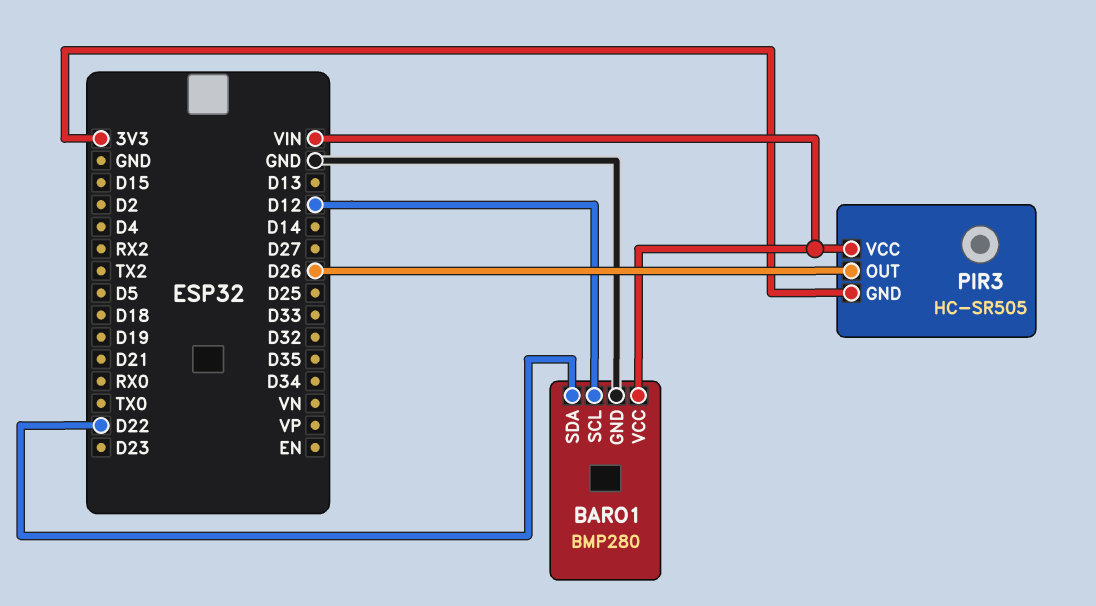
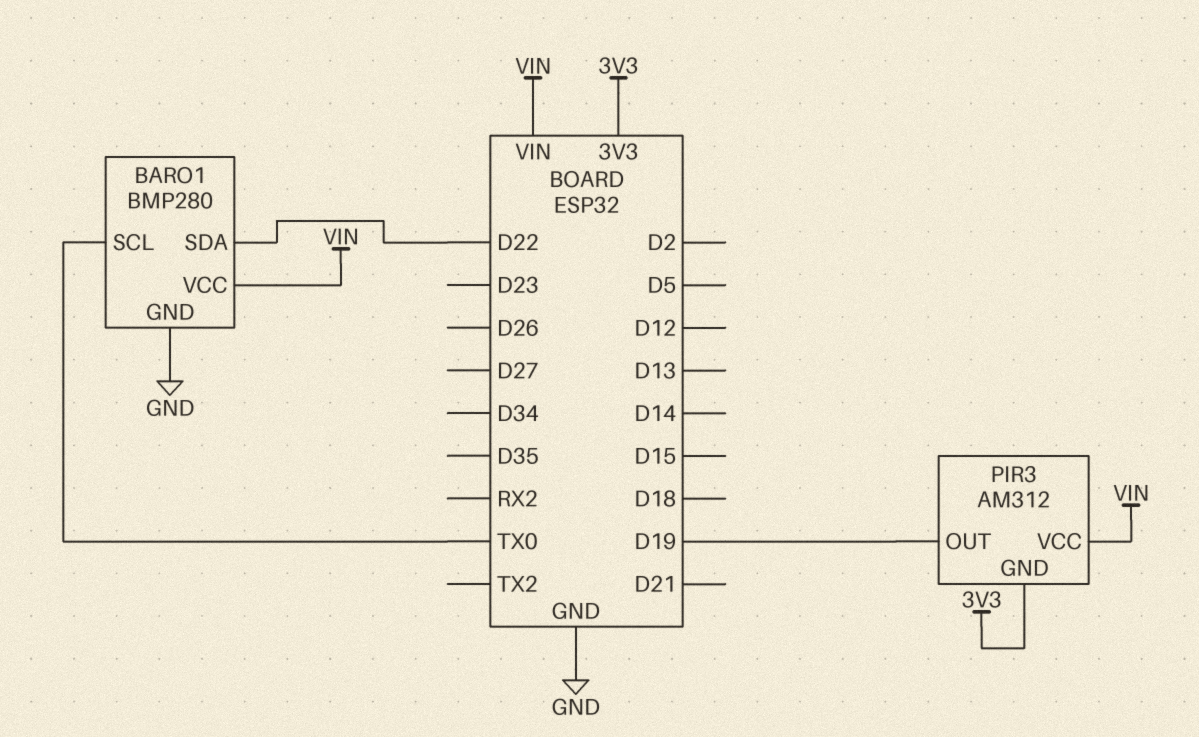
BARO1 pin SCL: D12 -> TX0
PIR3: HC-SR505 -> AM312
PIR3 pin OUT: D26 -> D19

